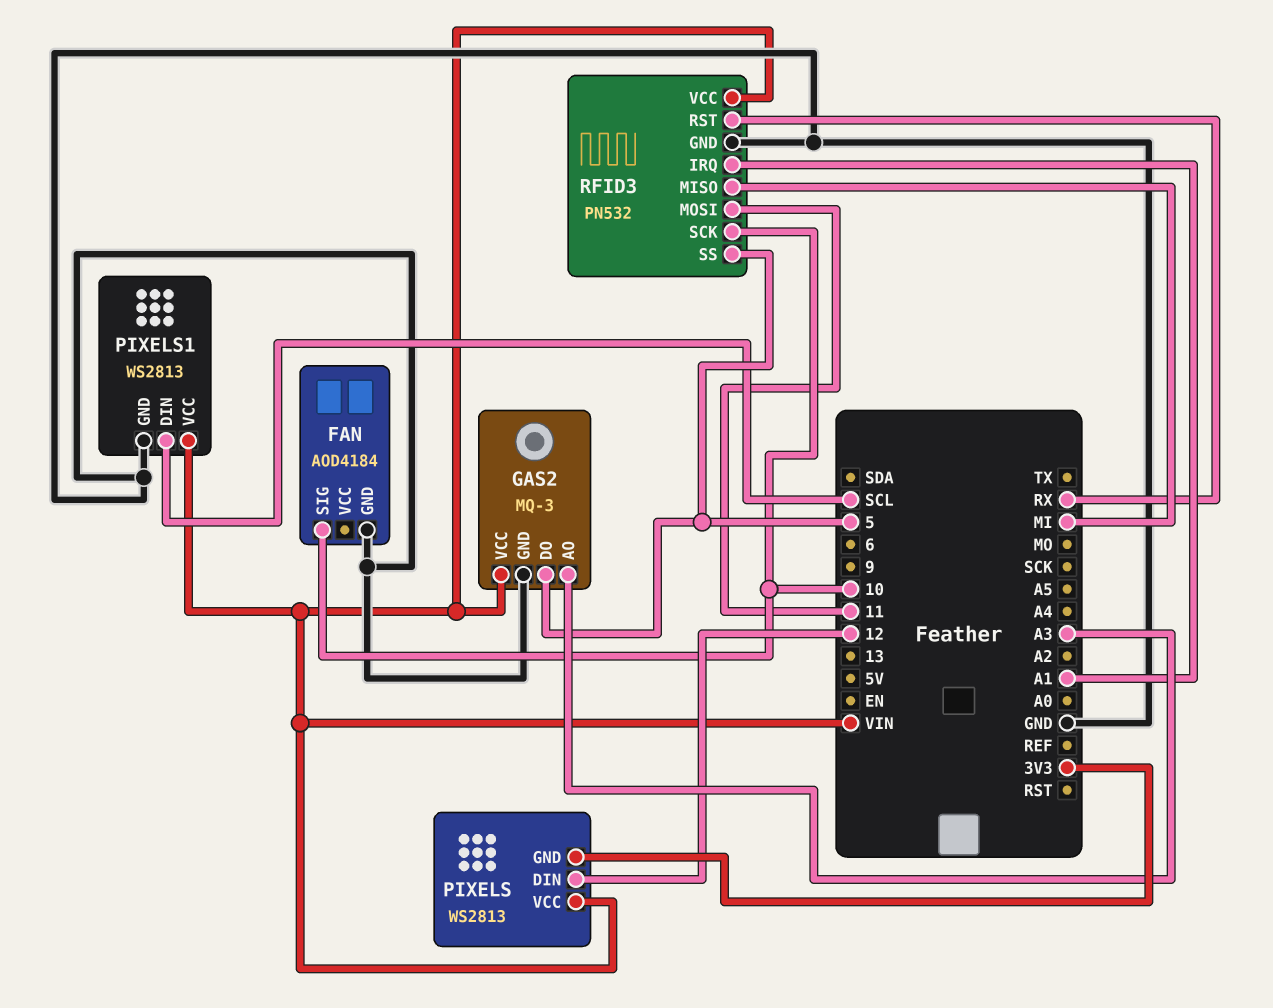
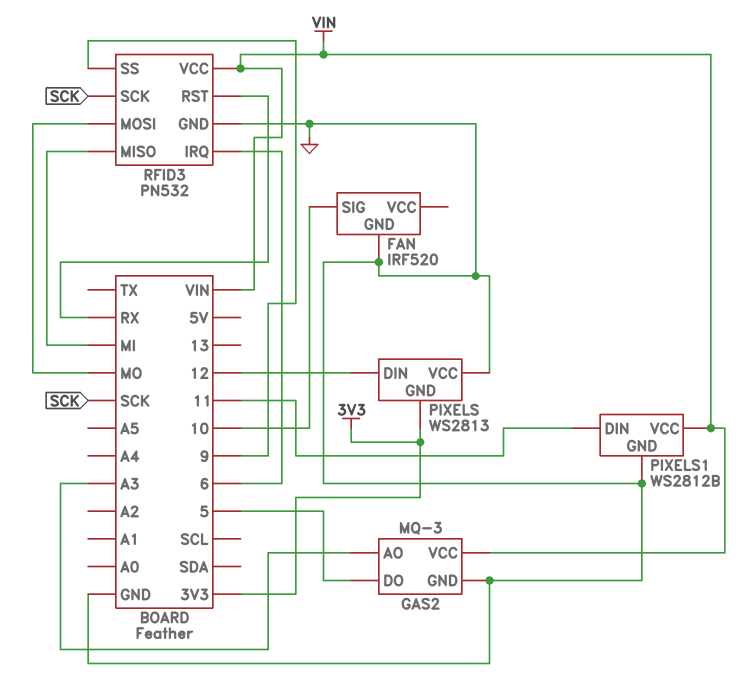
FAN: AOD4184 -> IRF520
PIXELS pin VCC: VIN -> GND
PIXELS1: WS2813 -> WS2812B
PIXELS1 pin DIN: SCL -> 11
RFID3 pin IRQ: A1 -> 6
RFID3 pin MOSI: 11 -> MO
RFID3 pin SCK: 10 -> SCK
RFID3 pin SS: 5 -> 9

